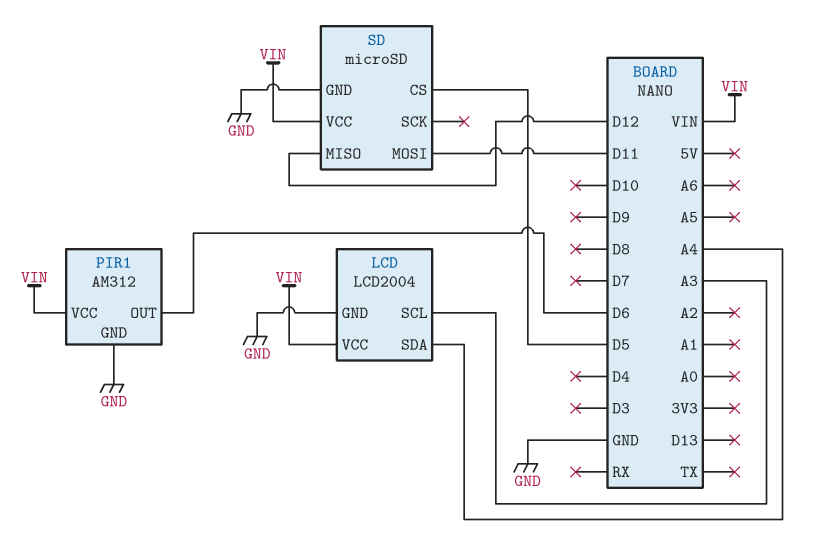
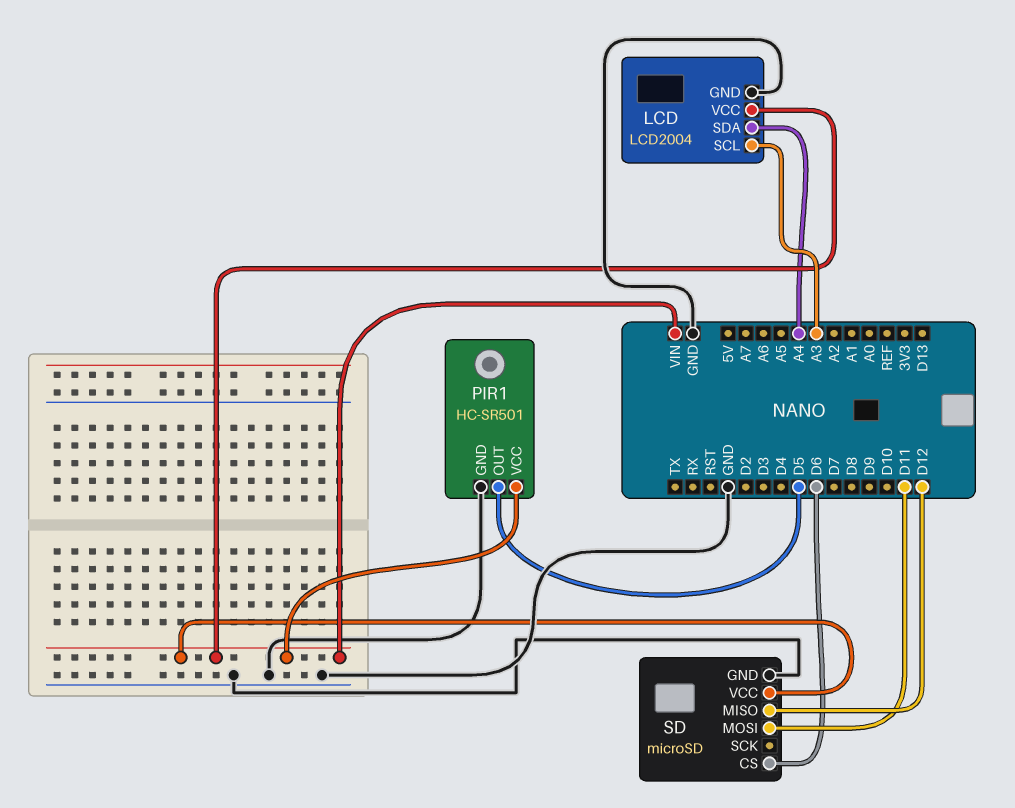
PIR1: AM312 -> HC-SR501
PIR1 pin OUT: D6 -> D5
SD pin CS: D5 -> D6

